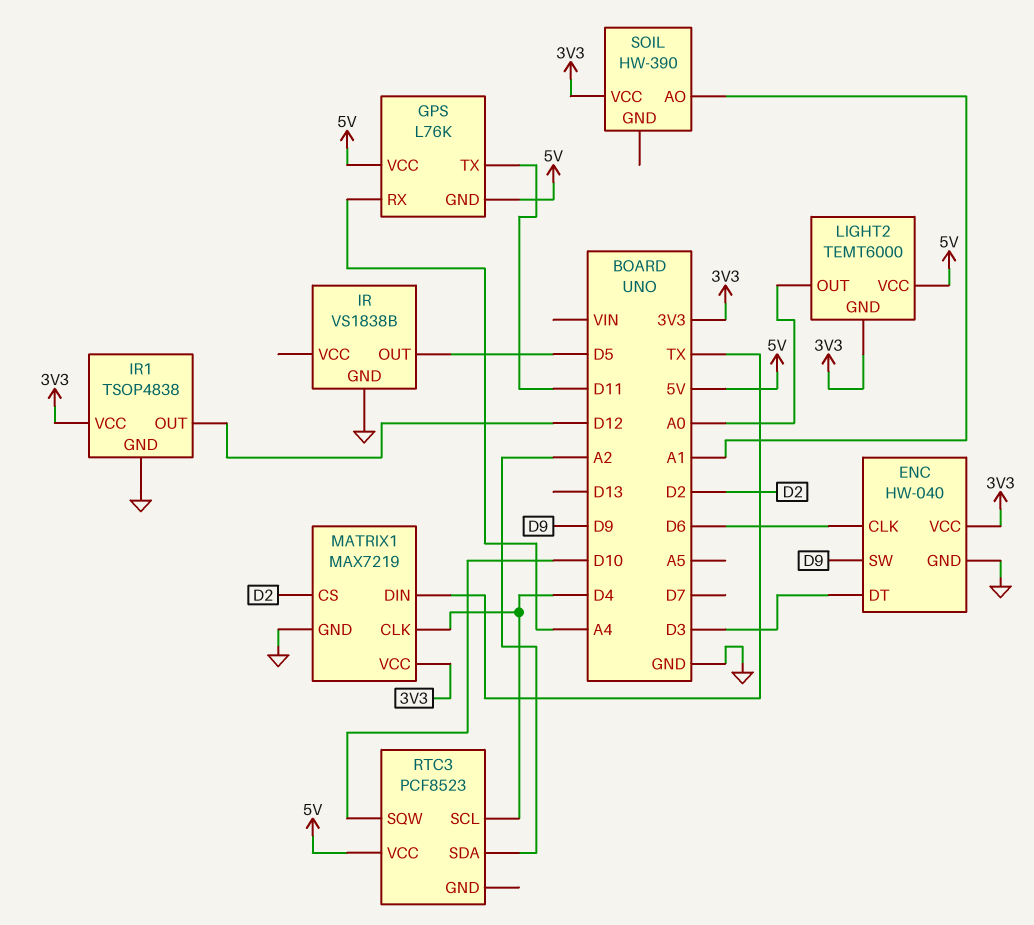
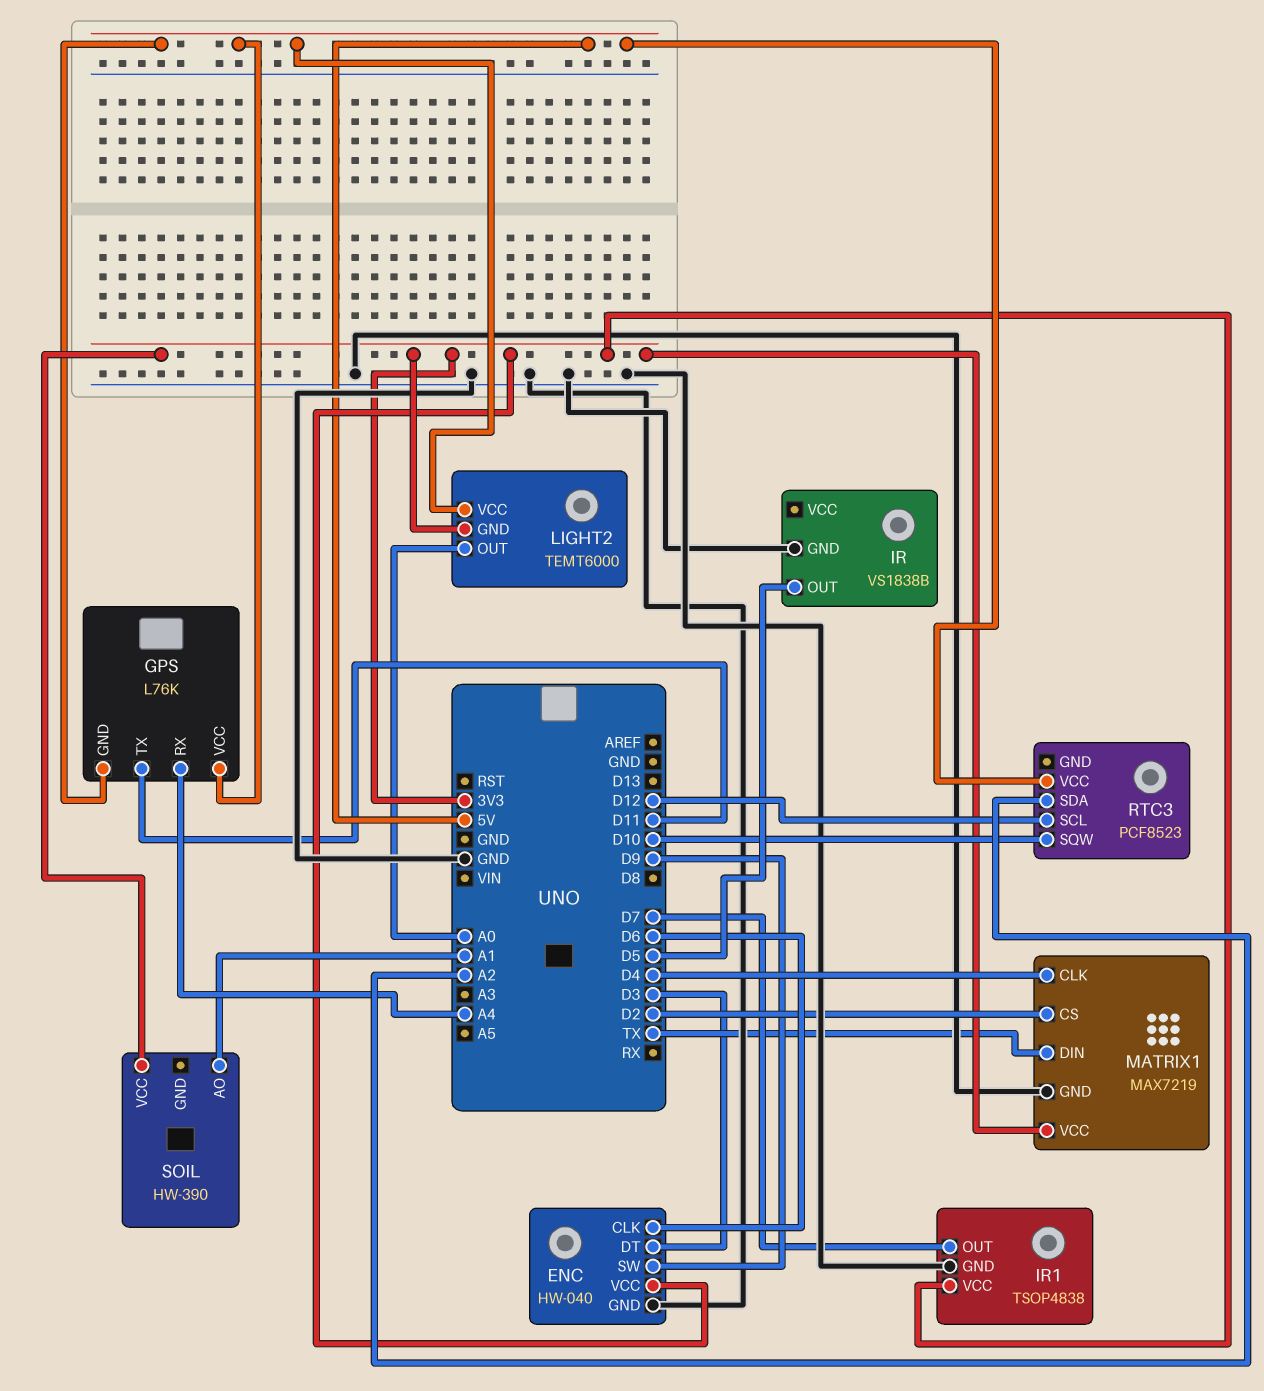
IR1 pin OUT: D12 -> D7
RTC3 pin SCL: D4 -> D12

